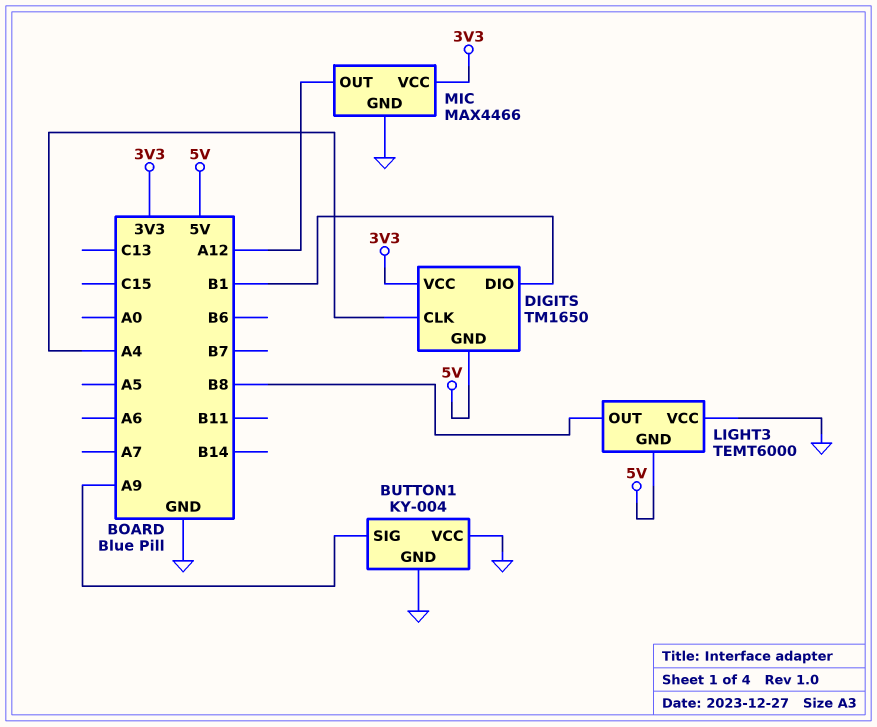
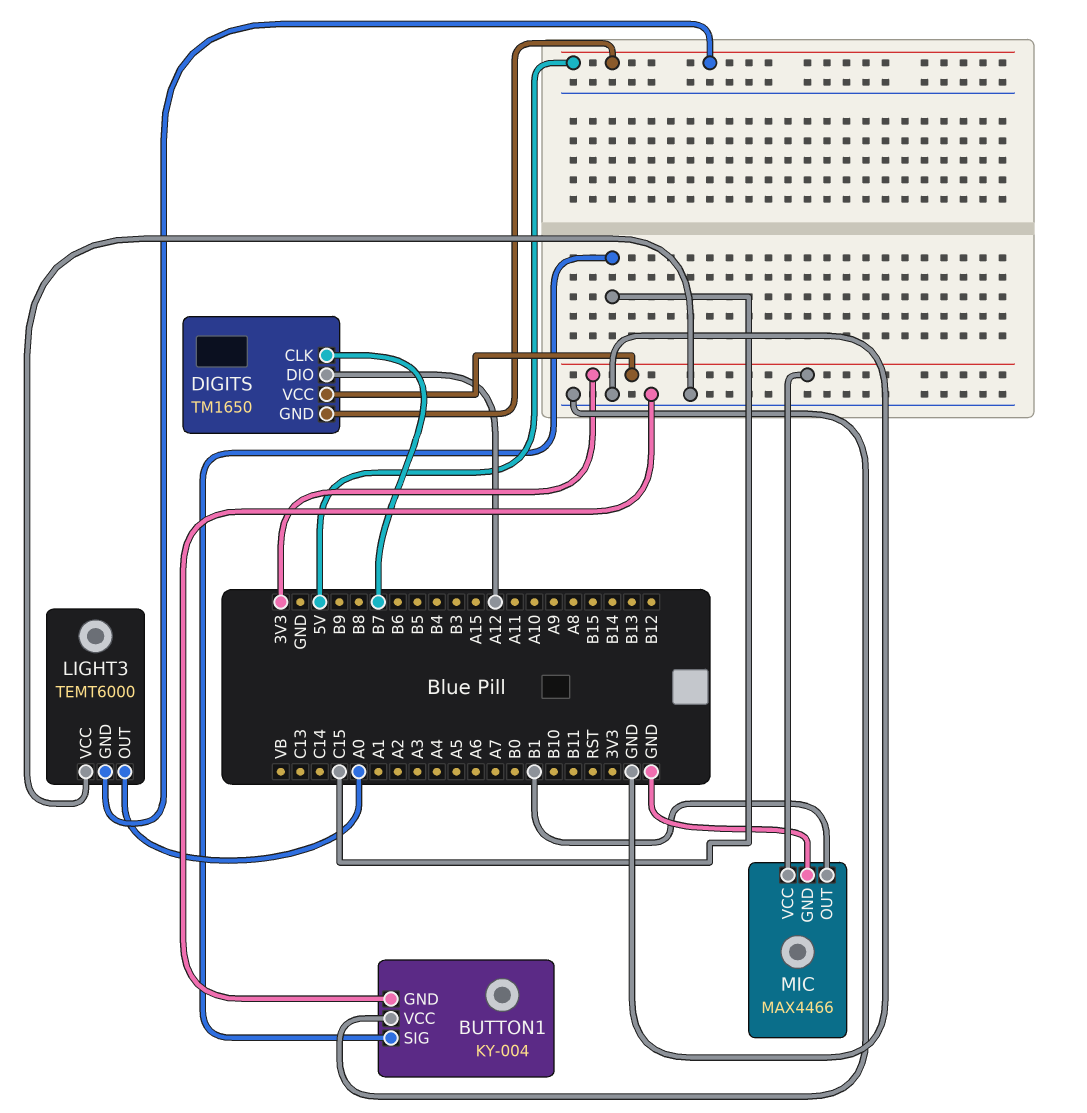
BUTTON1 pin SIG: A9 -> C15
DIGITS pin CLK: A4 -> B7
DIGITS pin DIO: B1 -> A12
LIGHT3 pin OUT: B8 -> A0
MIC pin OUT: A12 -> B1

